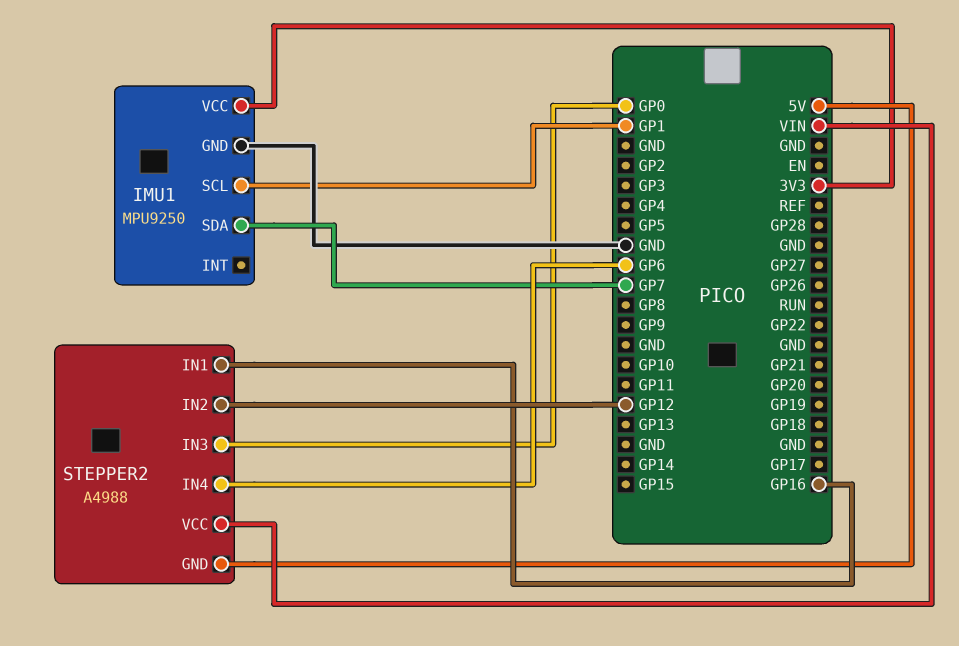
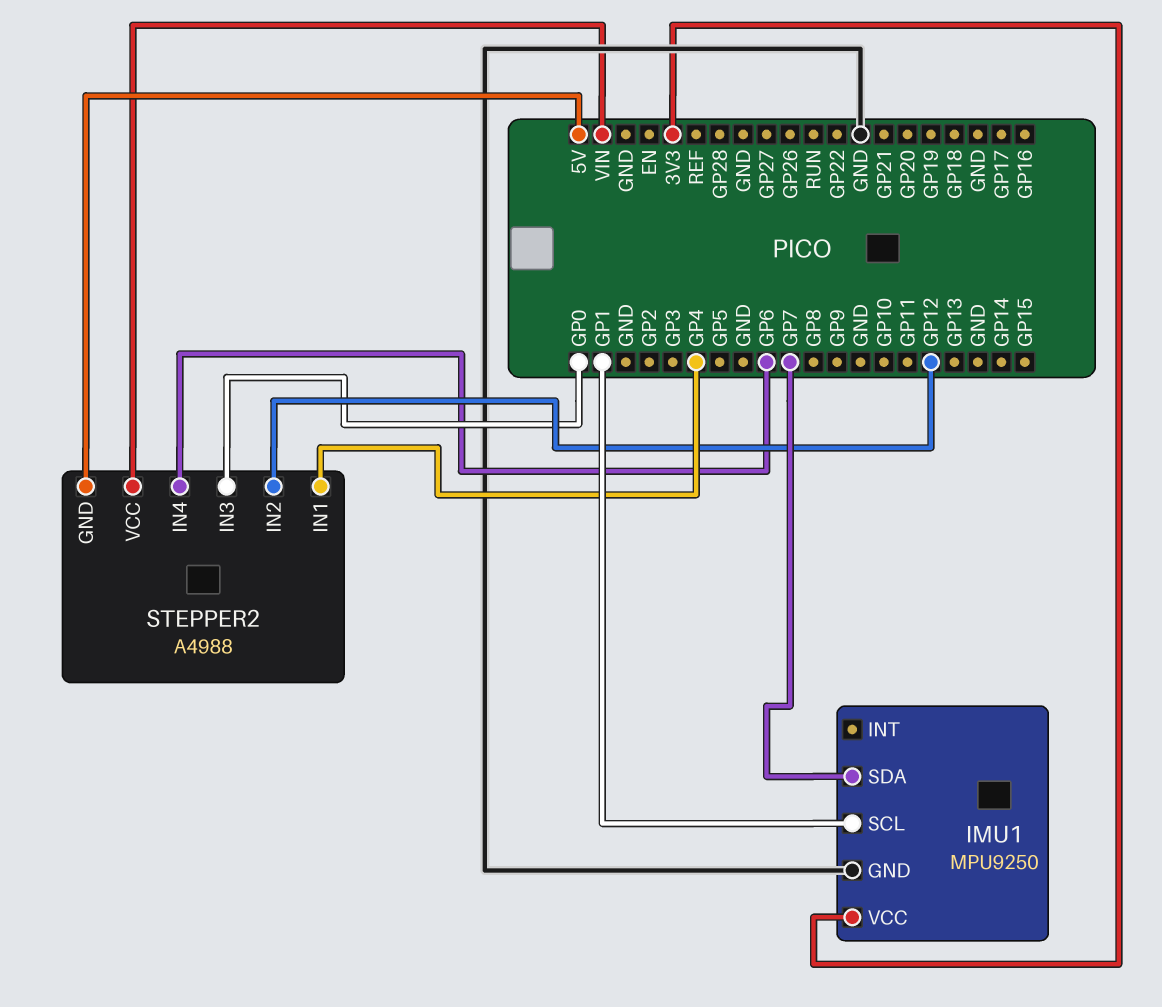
STEPPER2 pin IN1: GP16 -> GP4

